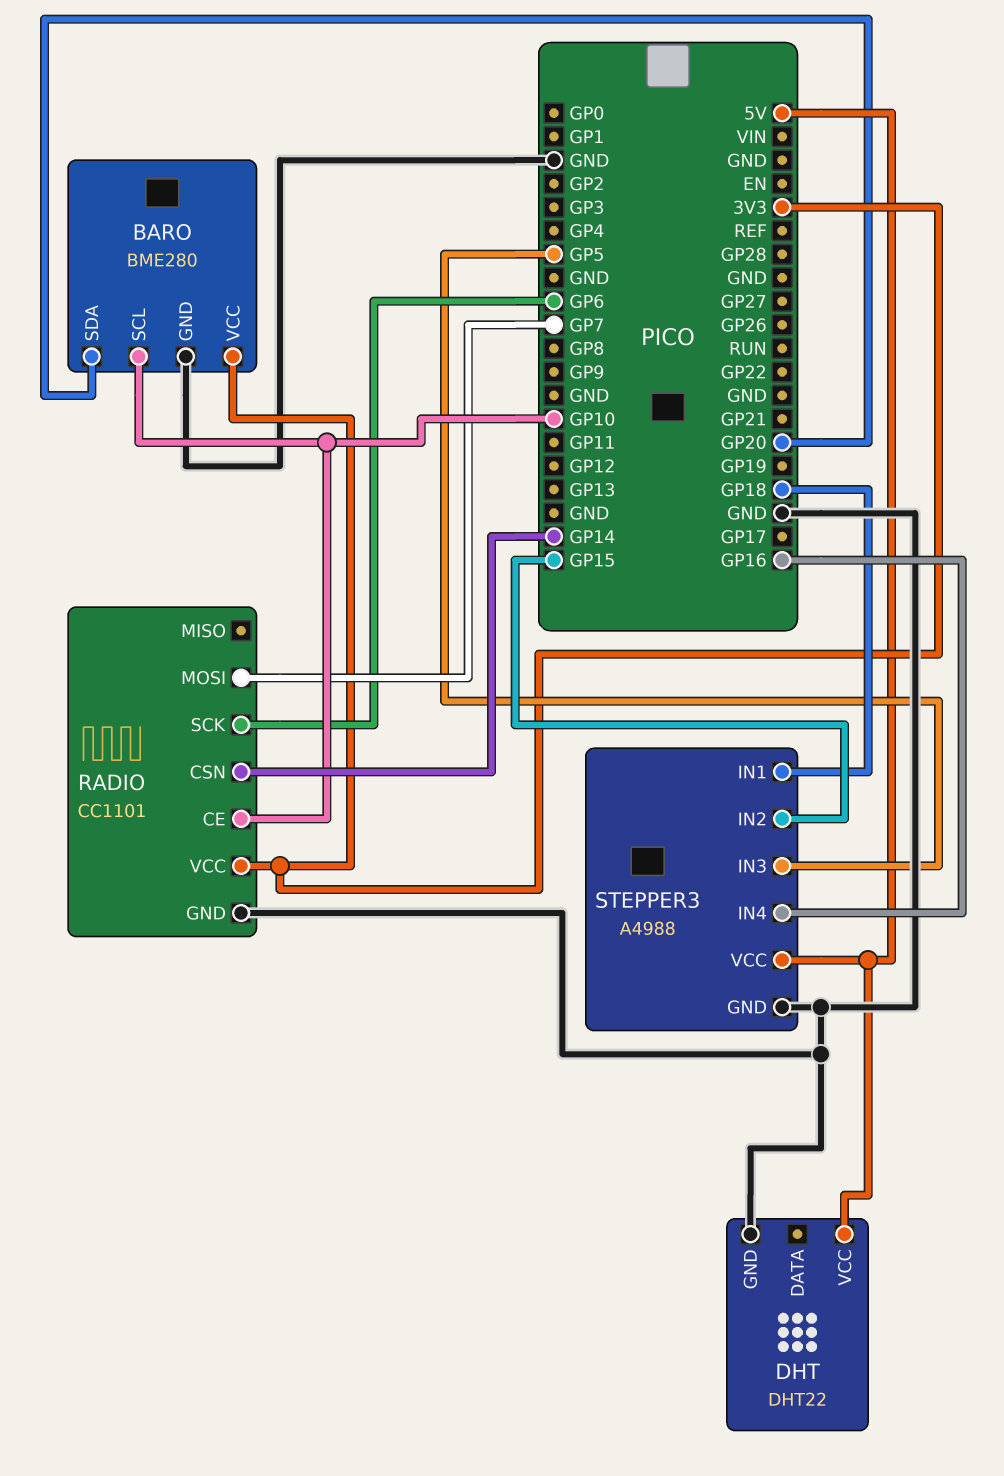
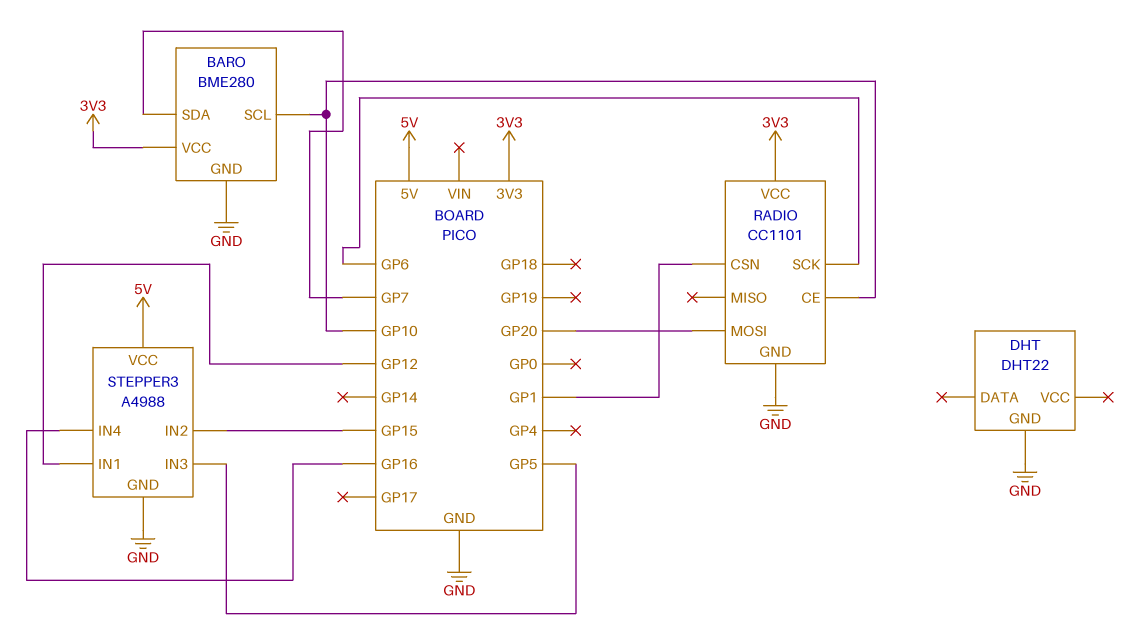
BARO pin SDA: GP20 -> GP7
DHT pin VCC: 5V -> none
RADIO pin CSN: GP14 -> GP1
RADIO pin MOSI: GP7 -> GP20
STEPPER3 pin IN1: GP18 -> GP12

